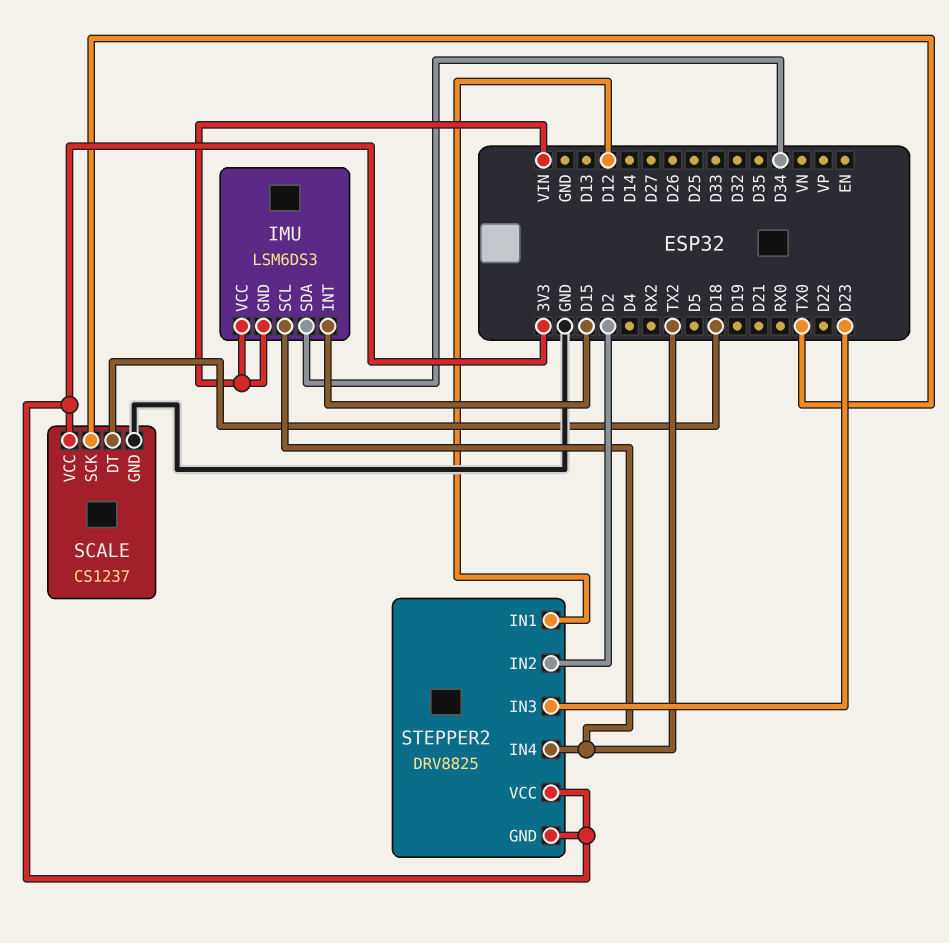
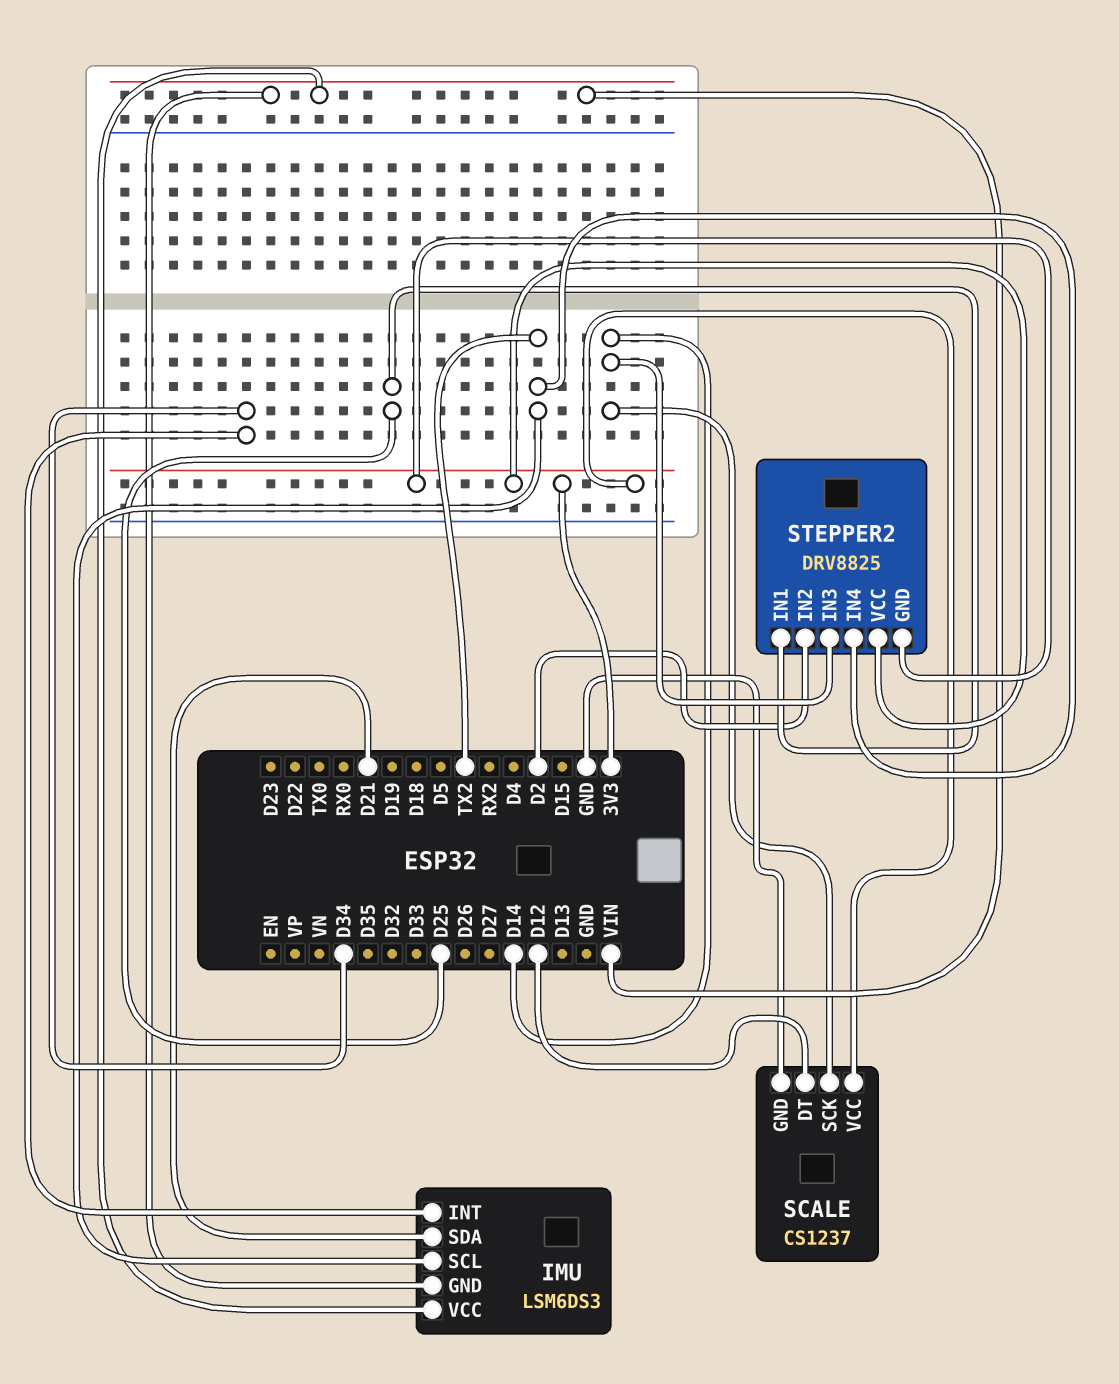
IMU pin INT: D15 -> D34
IMU pin SDA: D34 -> D21
SCALE pin DT: D18 -> D12
SCALE pin SCK: TX0 -> D14
STEPPER2 pin IN1: D12 -> D25
STEPPER2 pin IN3: D23 -> D14

